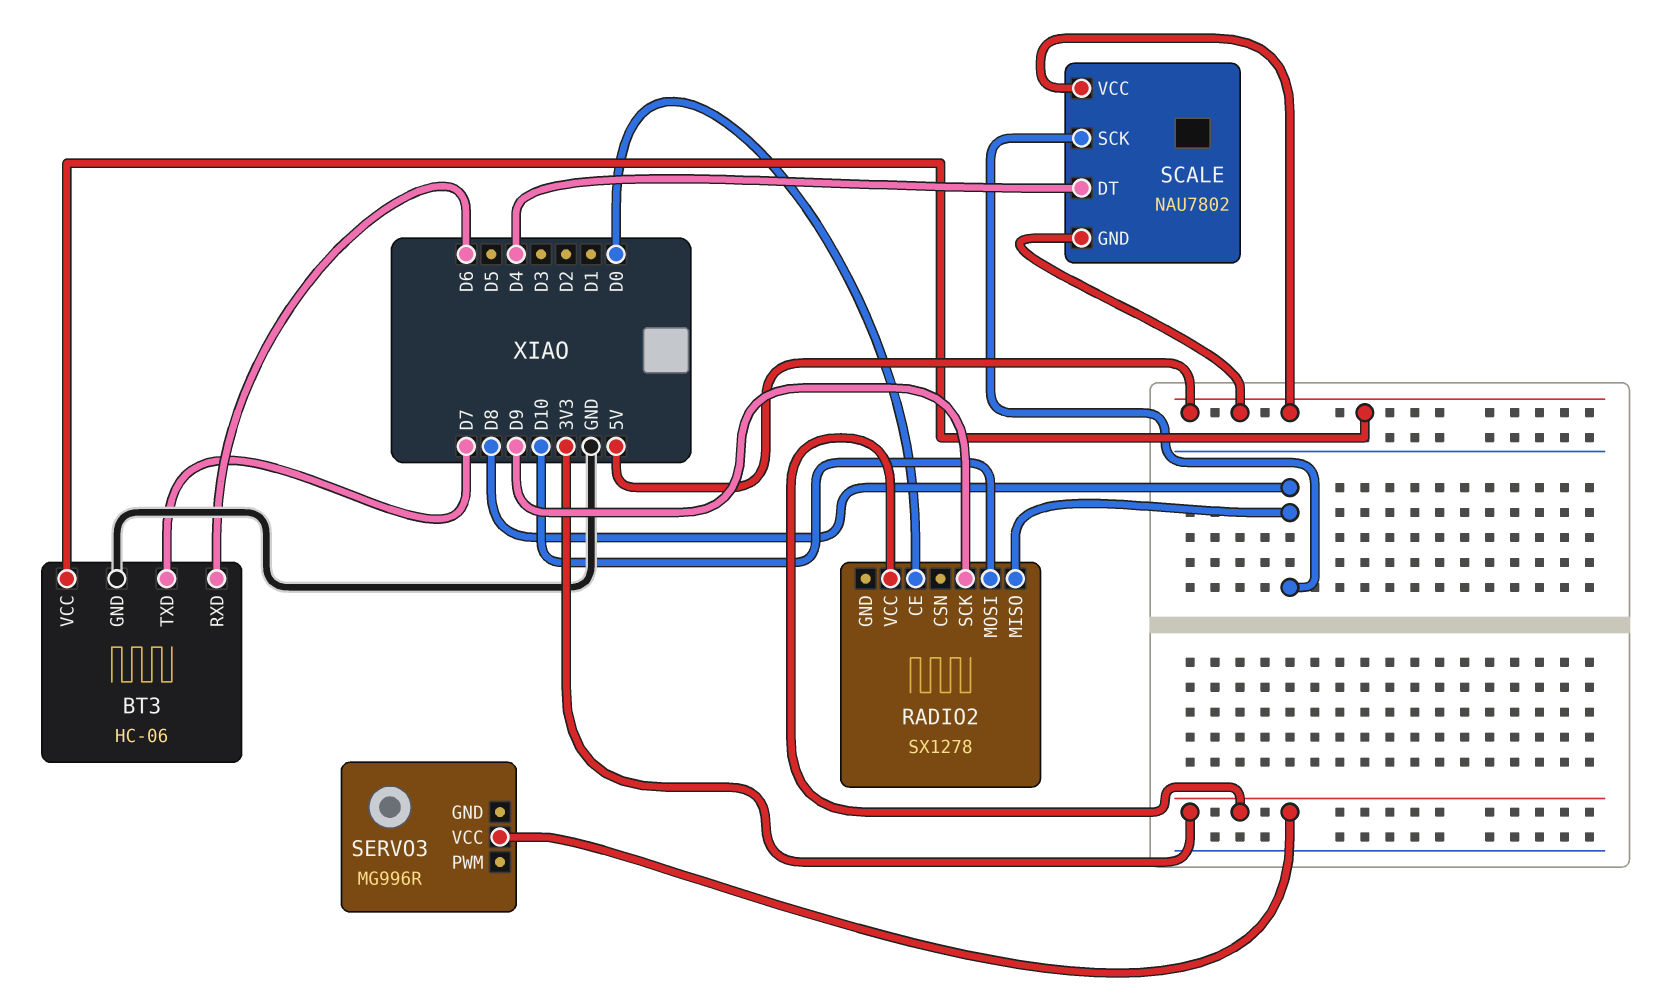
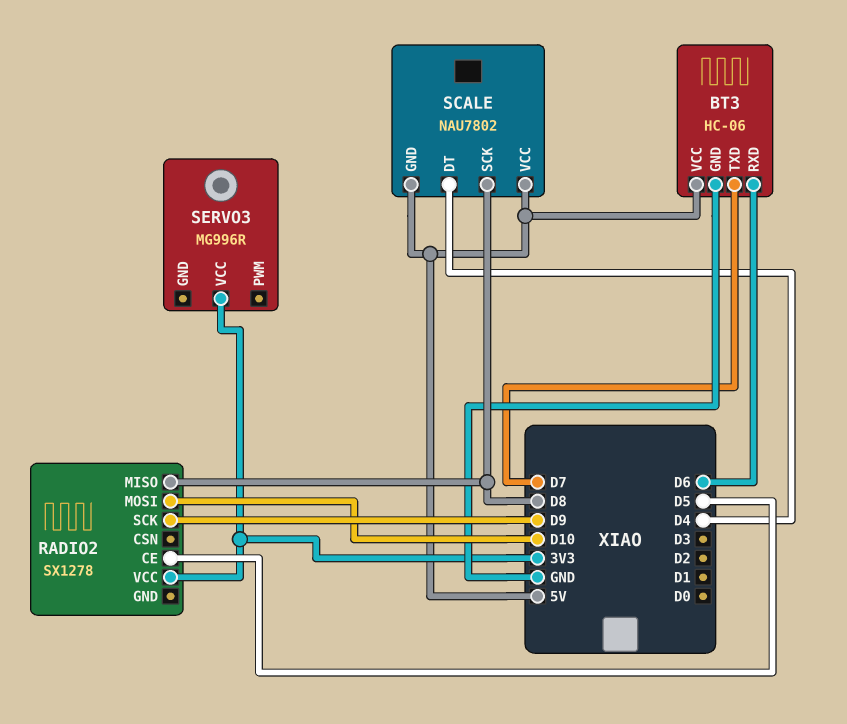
RADIO2 pin CE: D0 -> D5

